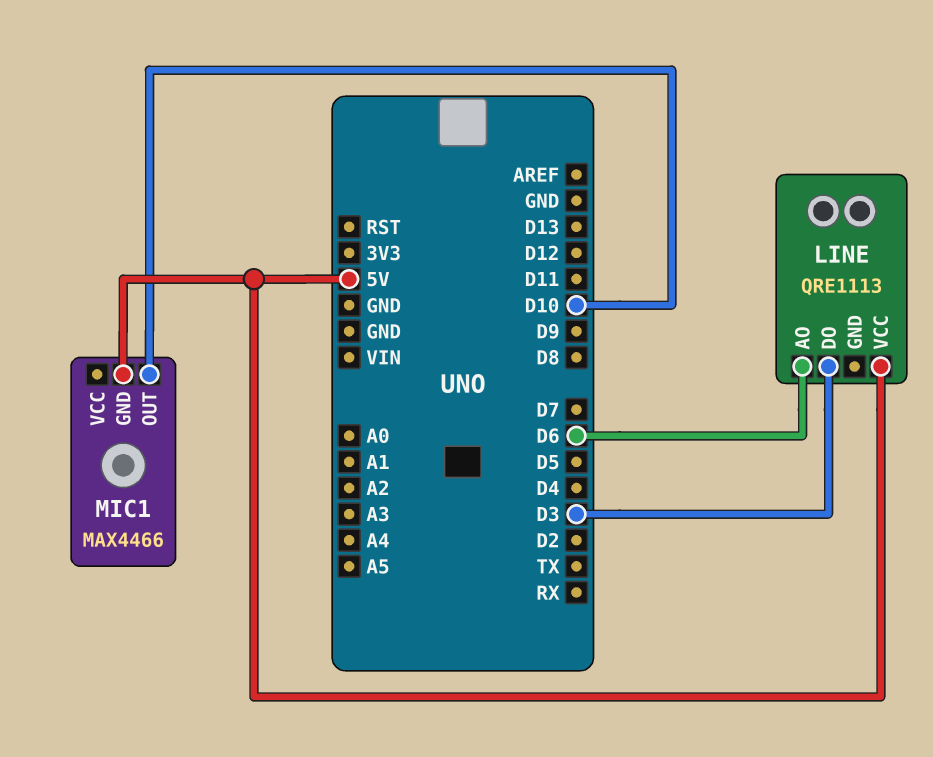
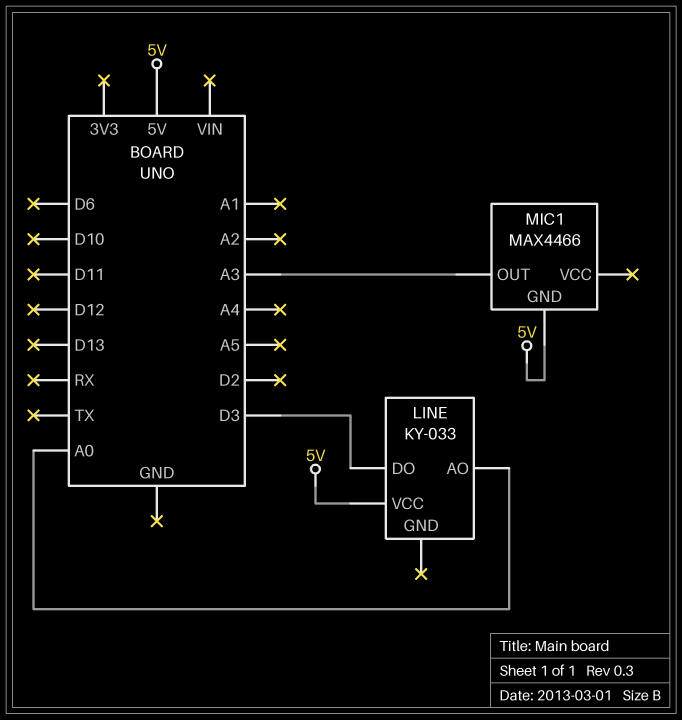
LINE: QRE1113 -> KY-033
LINE pin AO: D6 -> A0
MIC1 pin OUT: D10 -> A3

